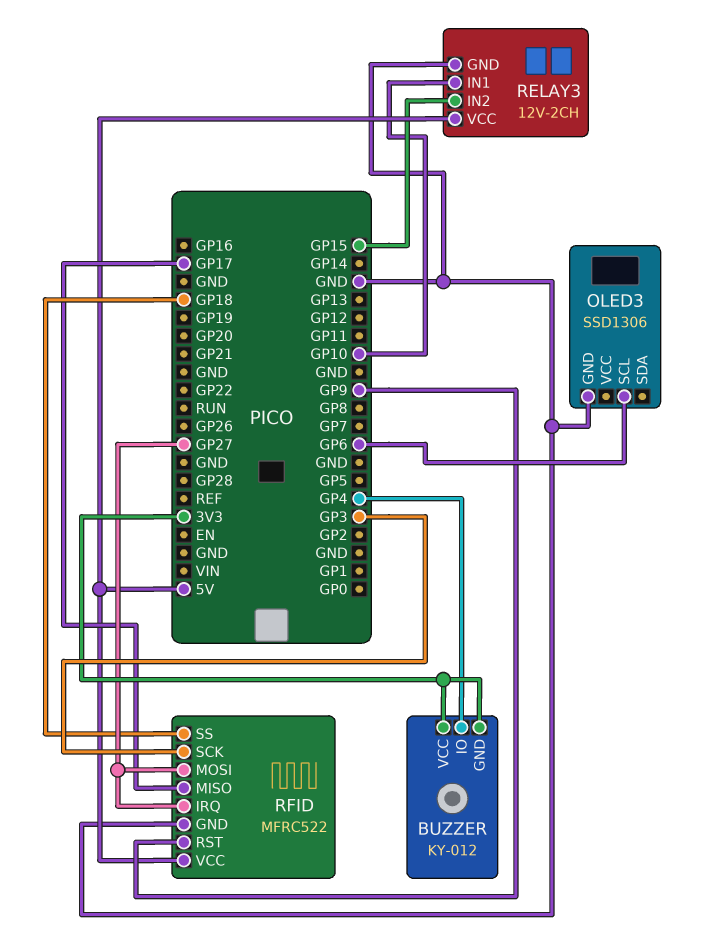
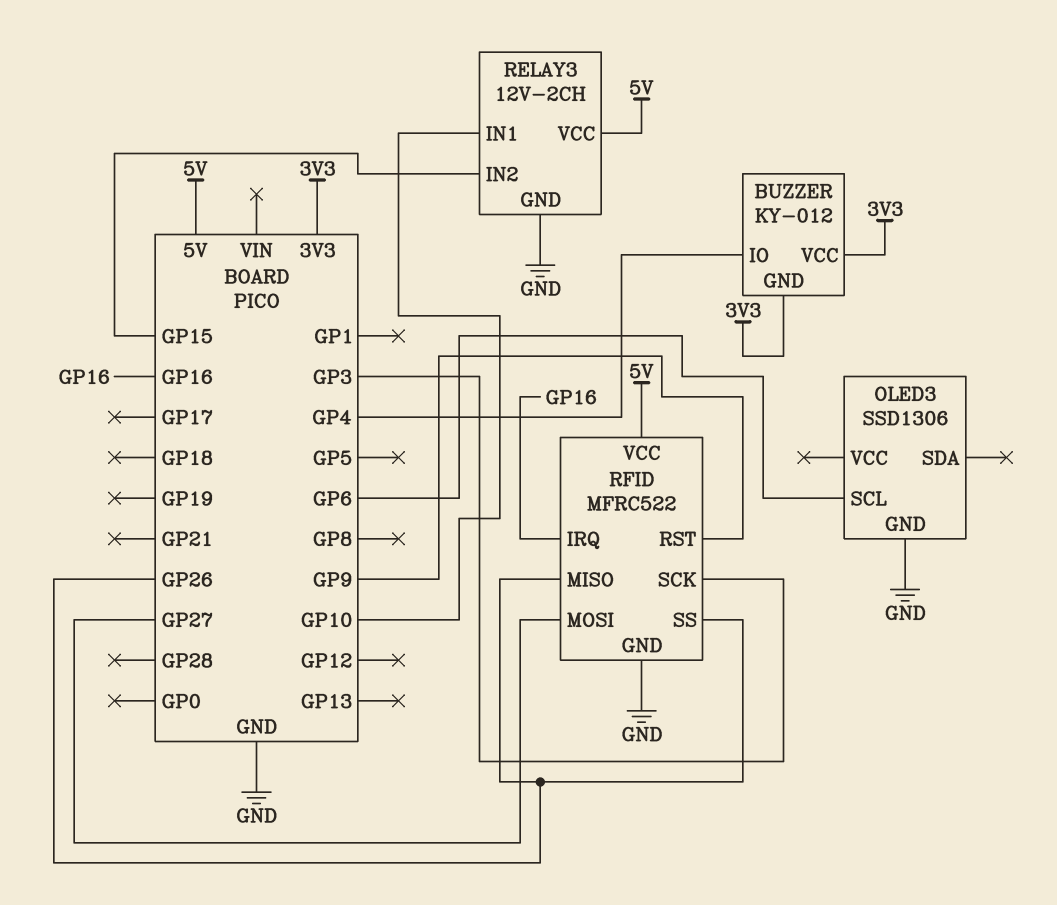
RFID pin IRQ: GP27 -> GP16
RFID pin MISO: GP17 -> GP26
RFID pin SS: GP18 -> GP26

